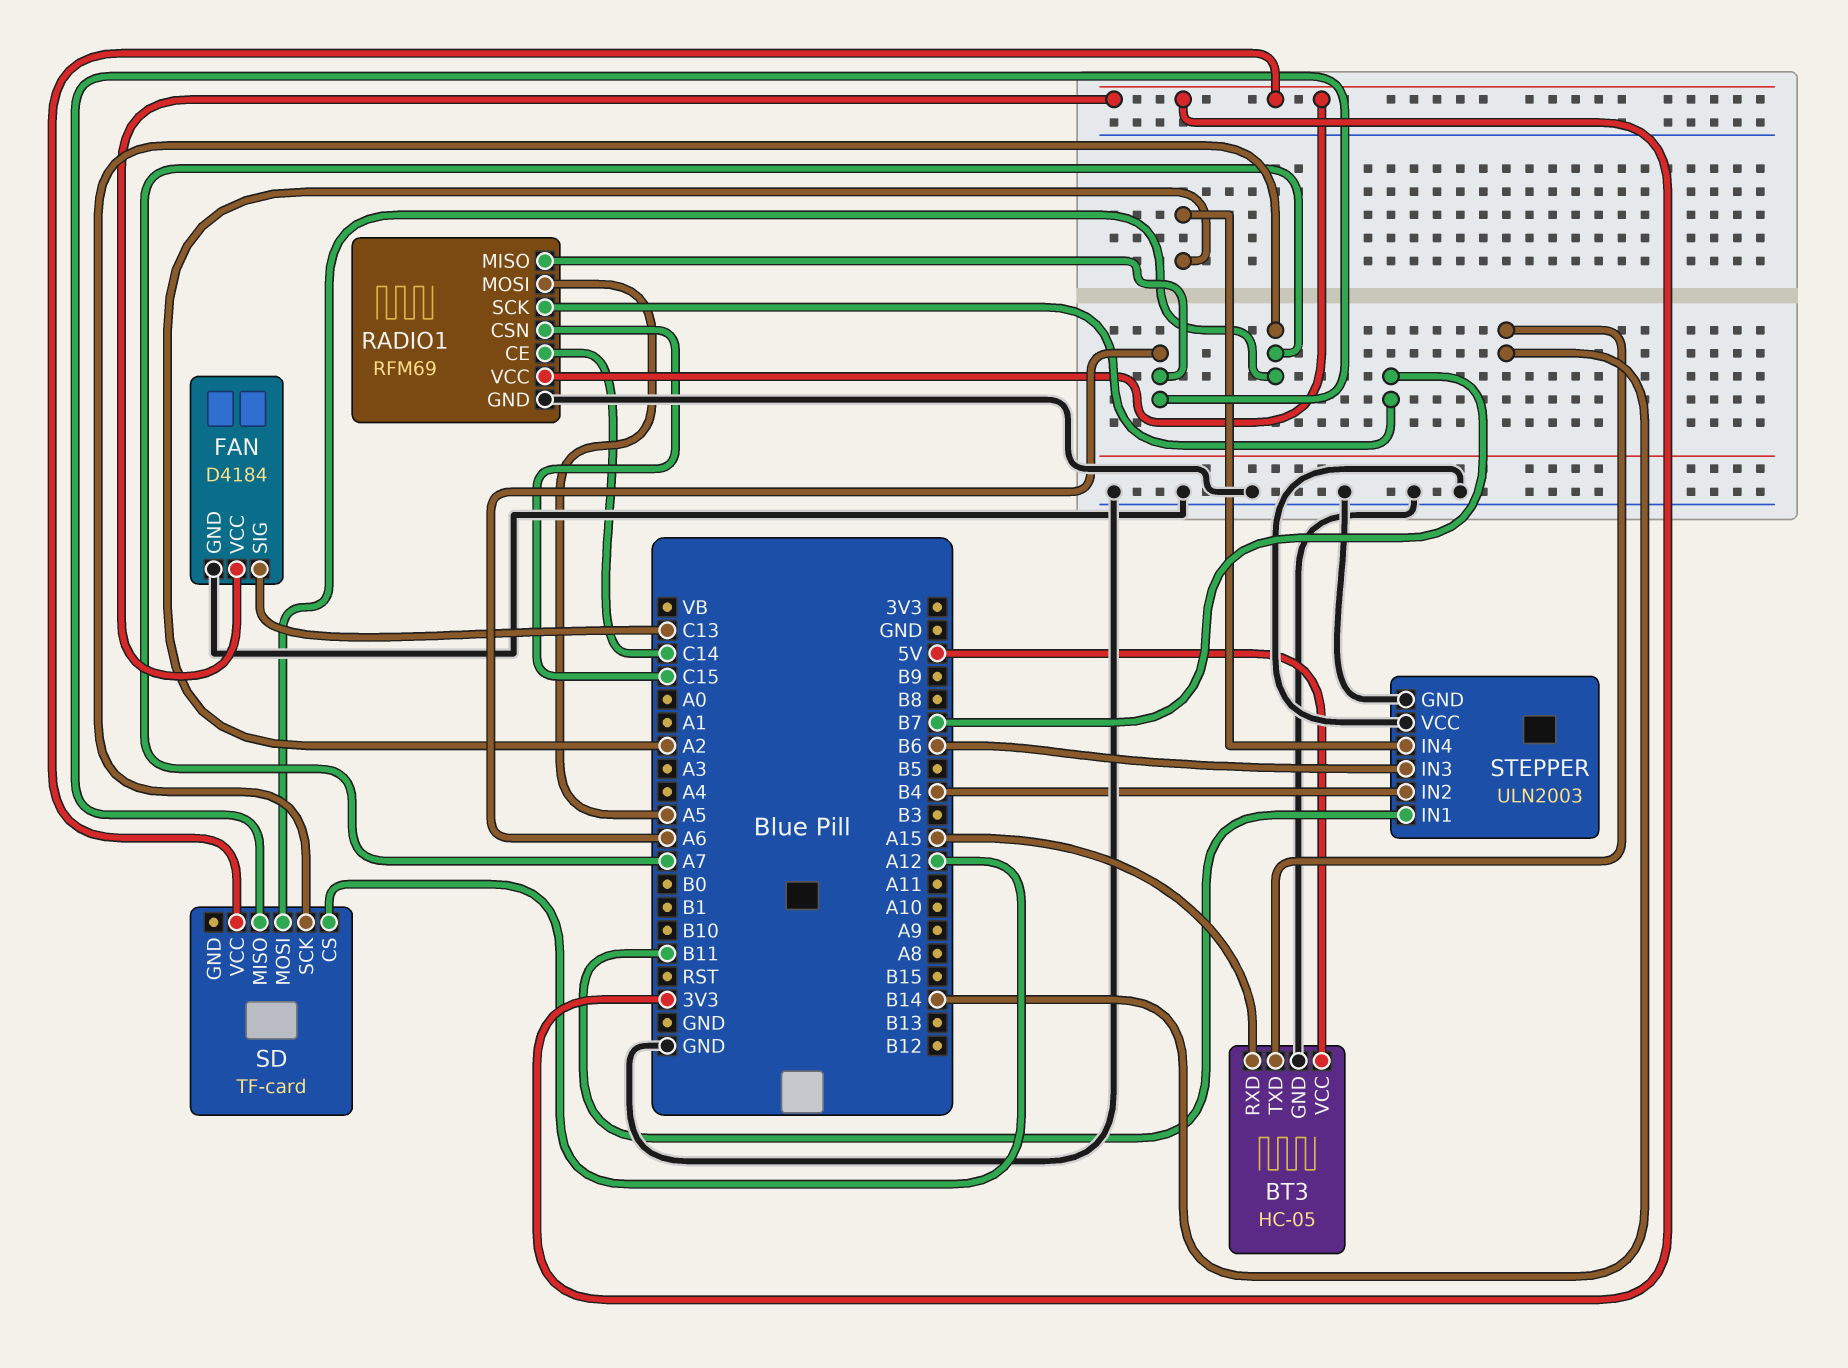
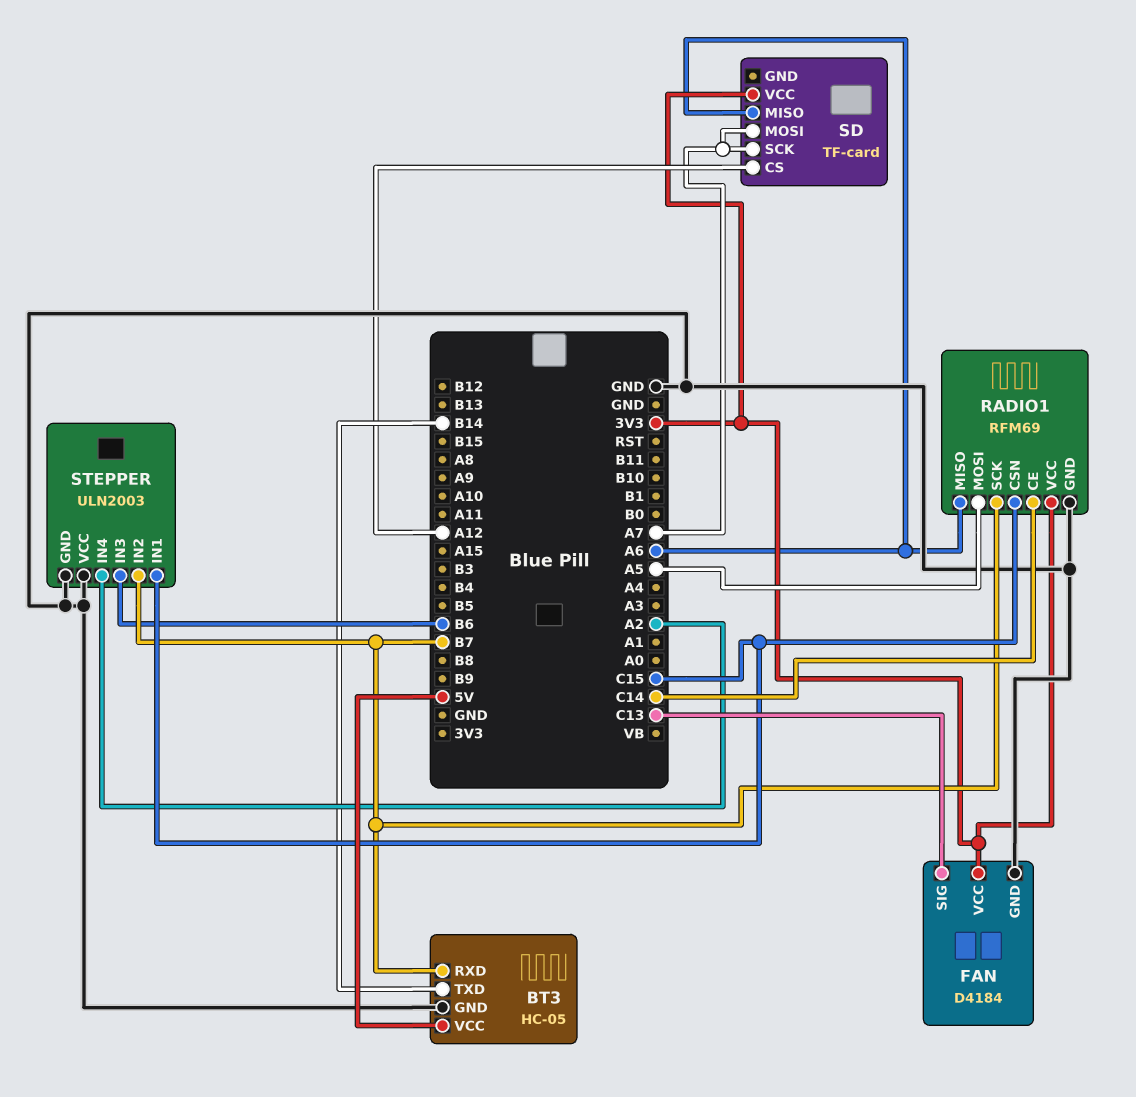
BT3 pin RXD: A15 -> B7
STEPPER pin IN1: B11 -> C15
STEPPER pin IN2: B4 -> B7

